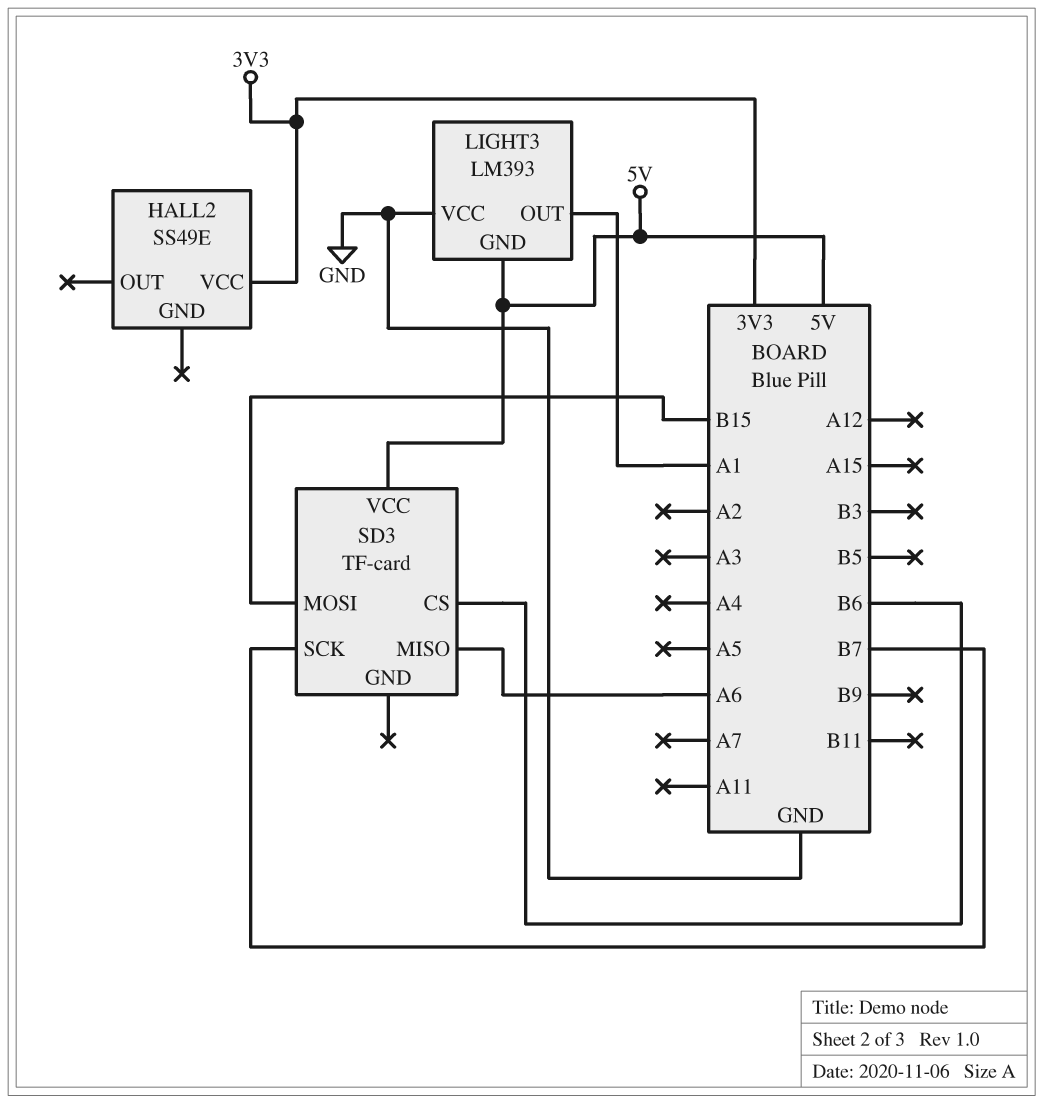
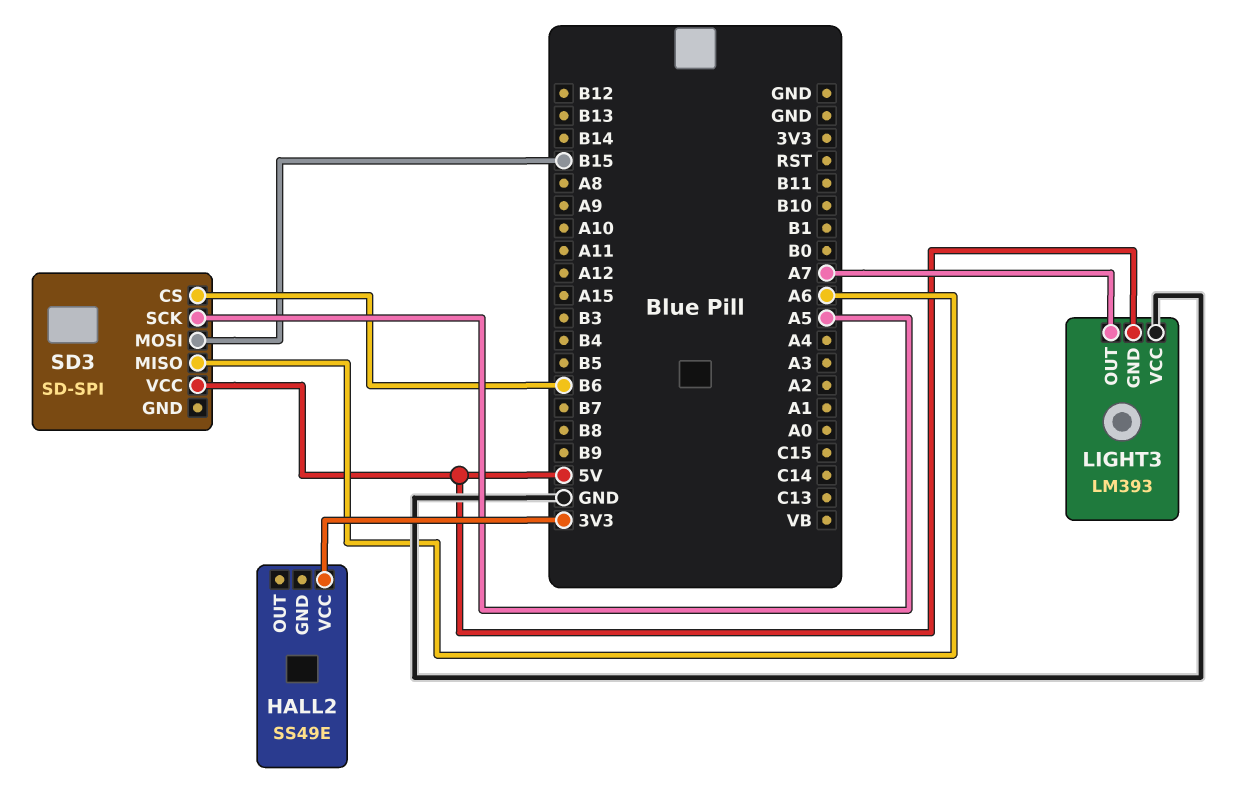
LIGHT3 pin OUT: A1 -> A7
SD3: TF-card -> SD-SPI
SD3 pin SCK: B7 -> A5

